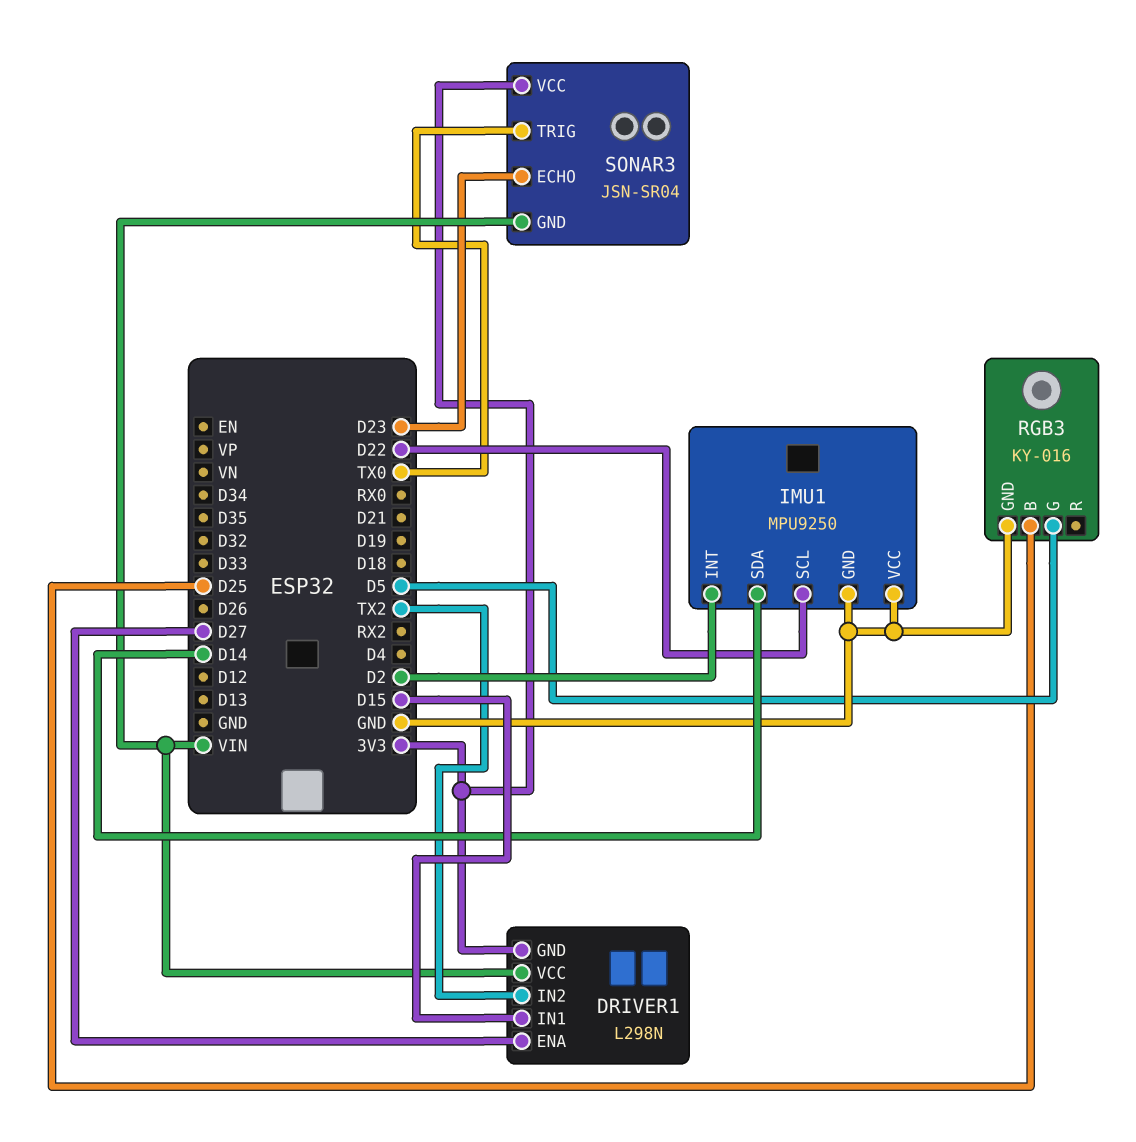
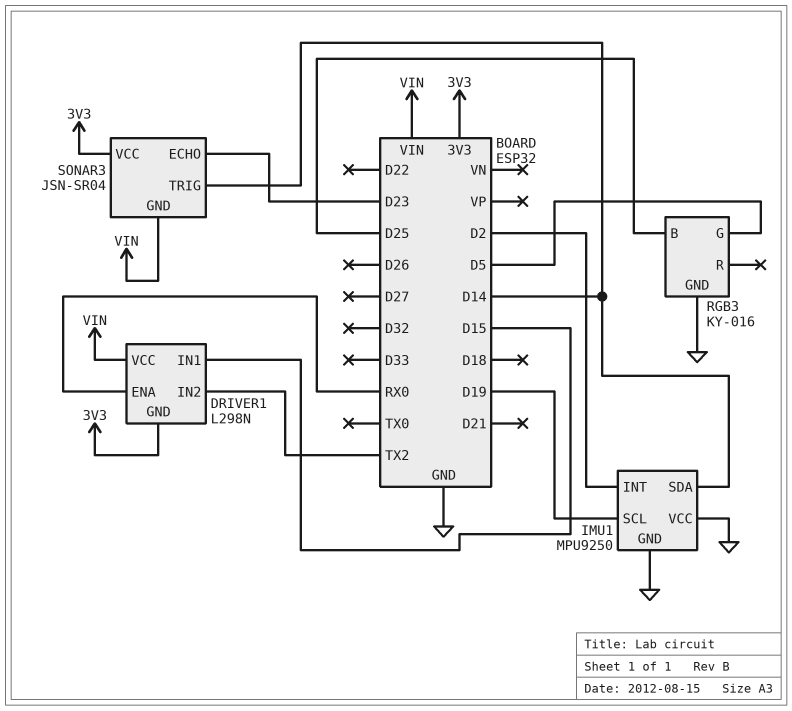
DRIVER1 pin ENA: D27 -> RX0
IMU1 pin SCL: D22 -> D19
SONAR3 pin TRIG: TX0 -> D14

